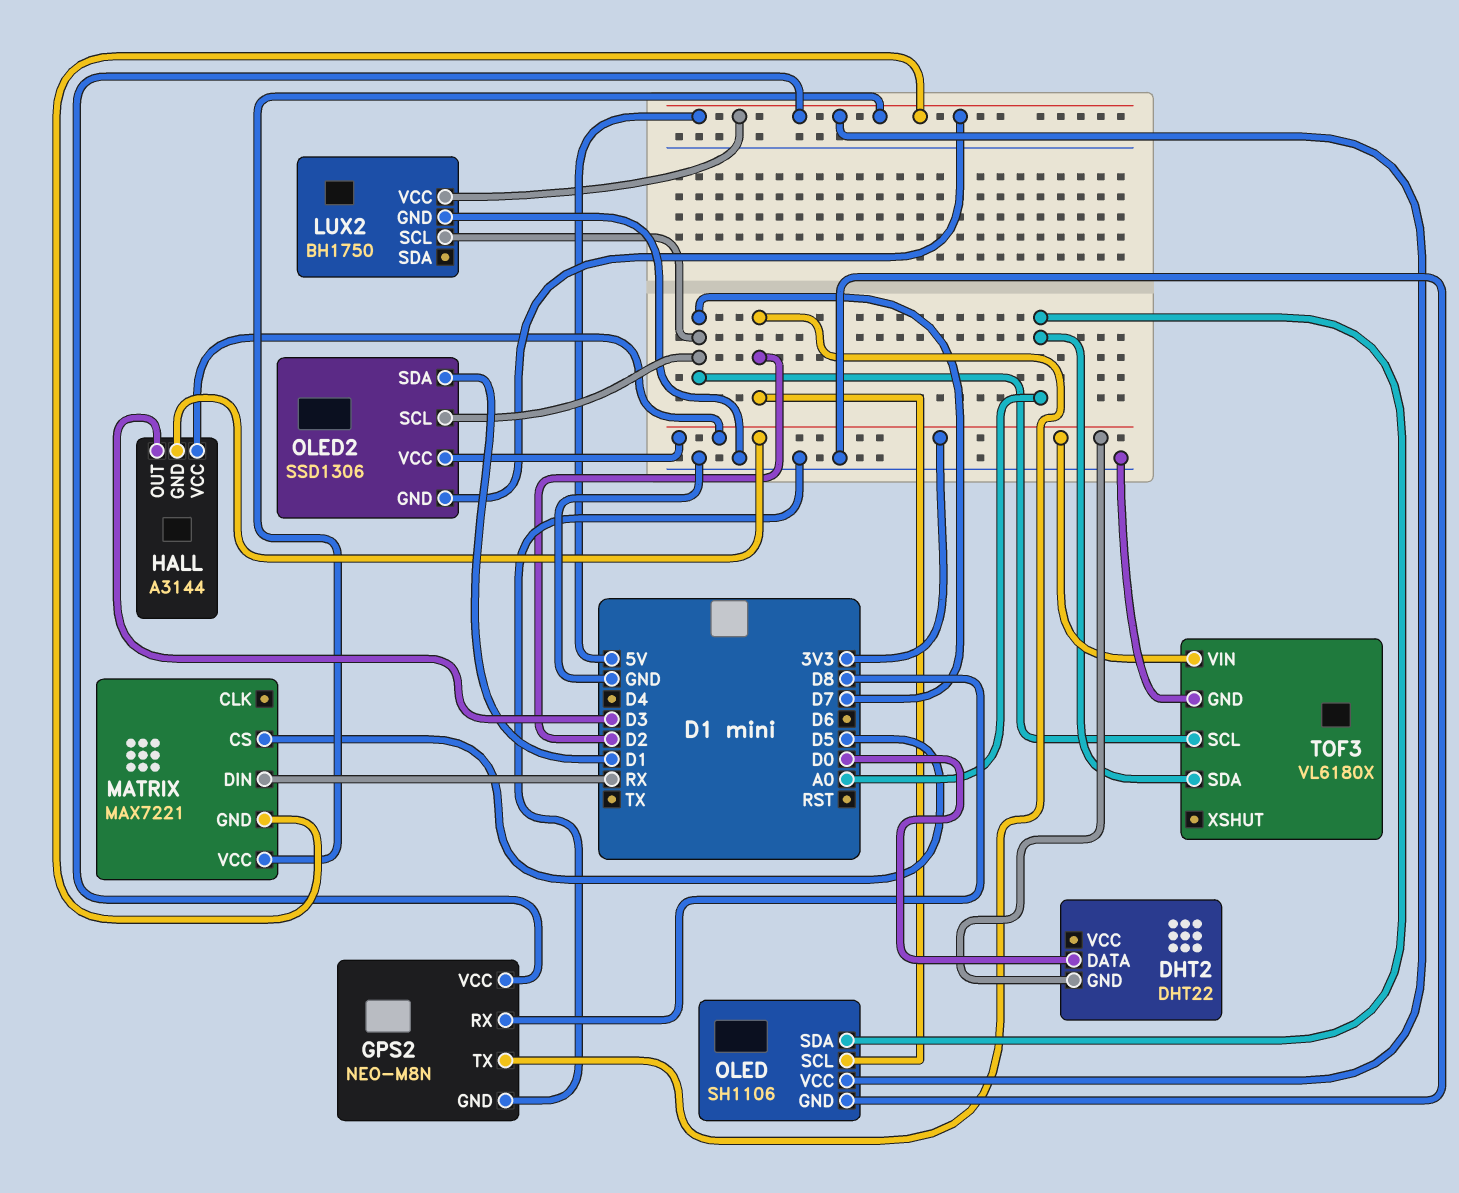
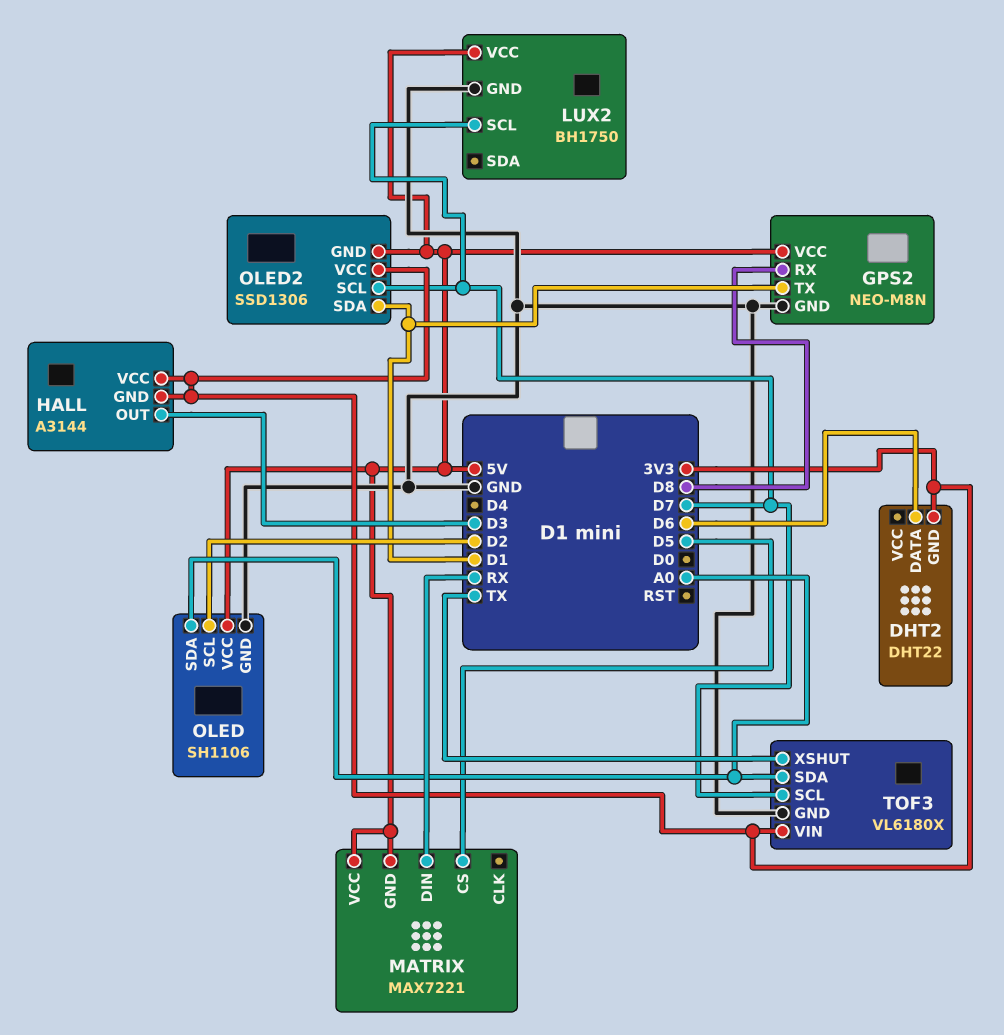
DHT2 pin DATA: D0 -> D6
GPS2 pin TX: D2 -> D1
TOF3 pin XSHUT: none -> TX

